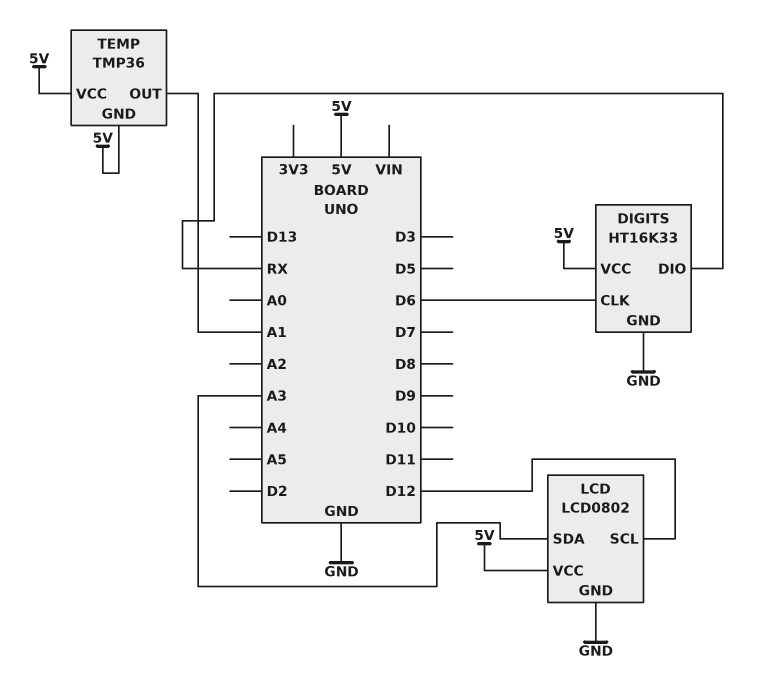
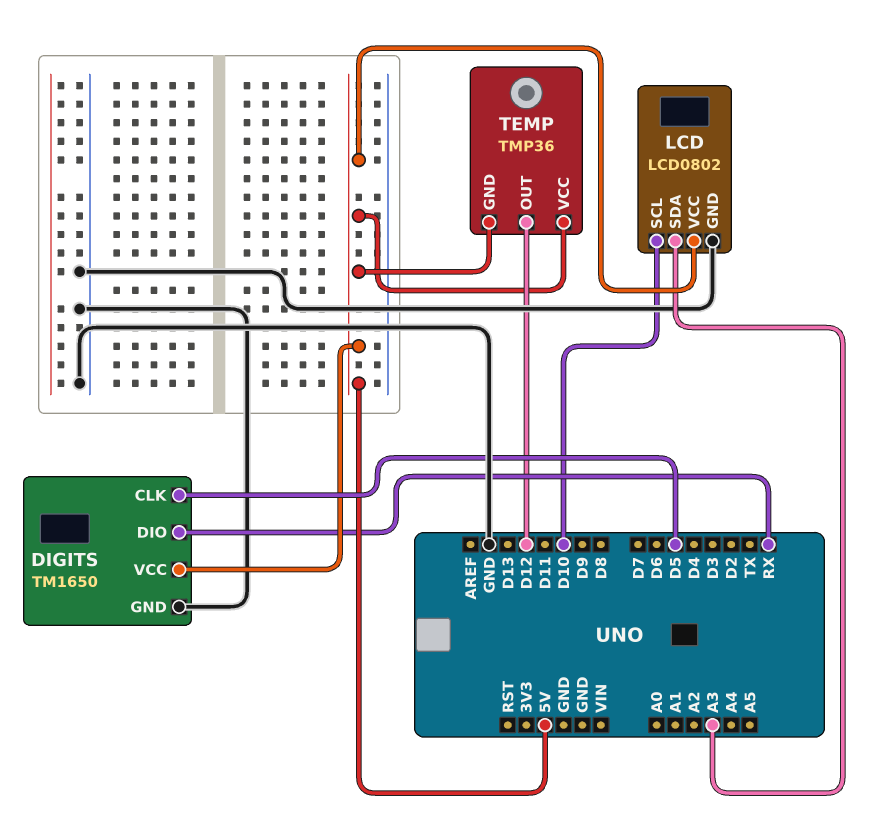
DIGITS: HT16K33 -> TM1650
DIGITS pin CLK: D6 -> D5
LCD pin SCL: D12 -> D10
TEMP pin OUT: A1 -> D12

